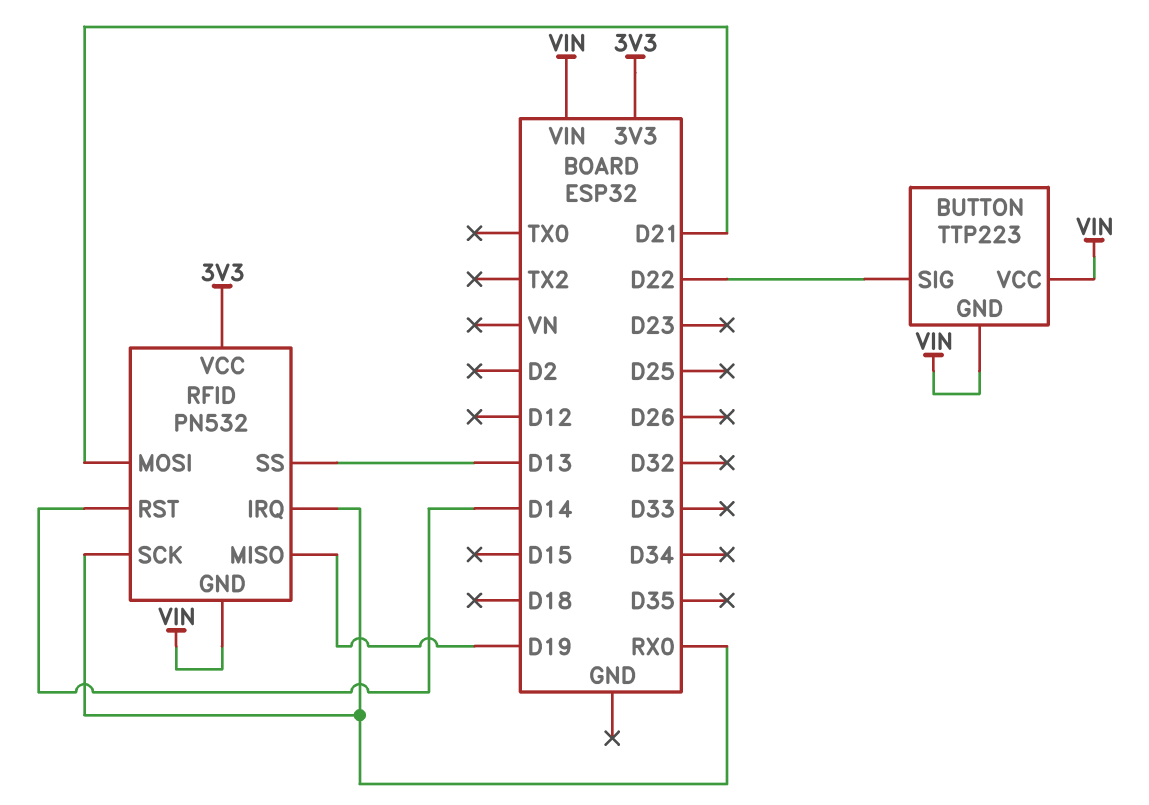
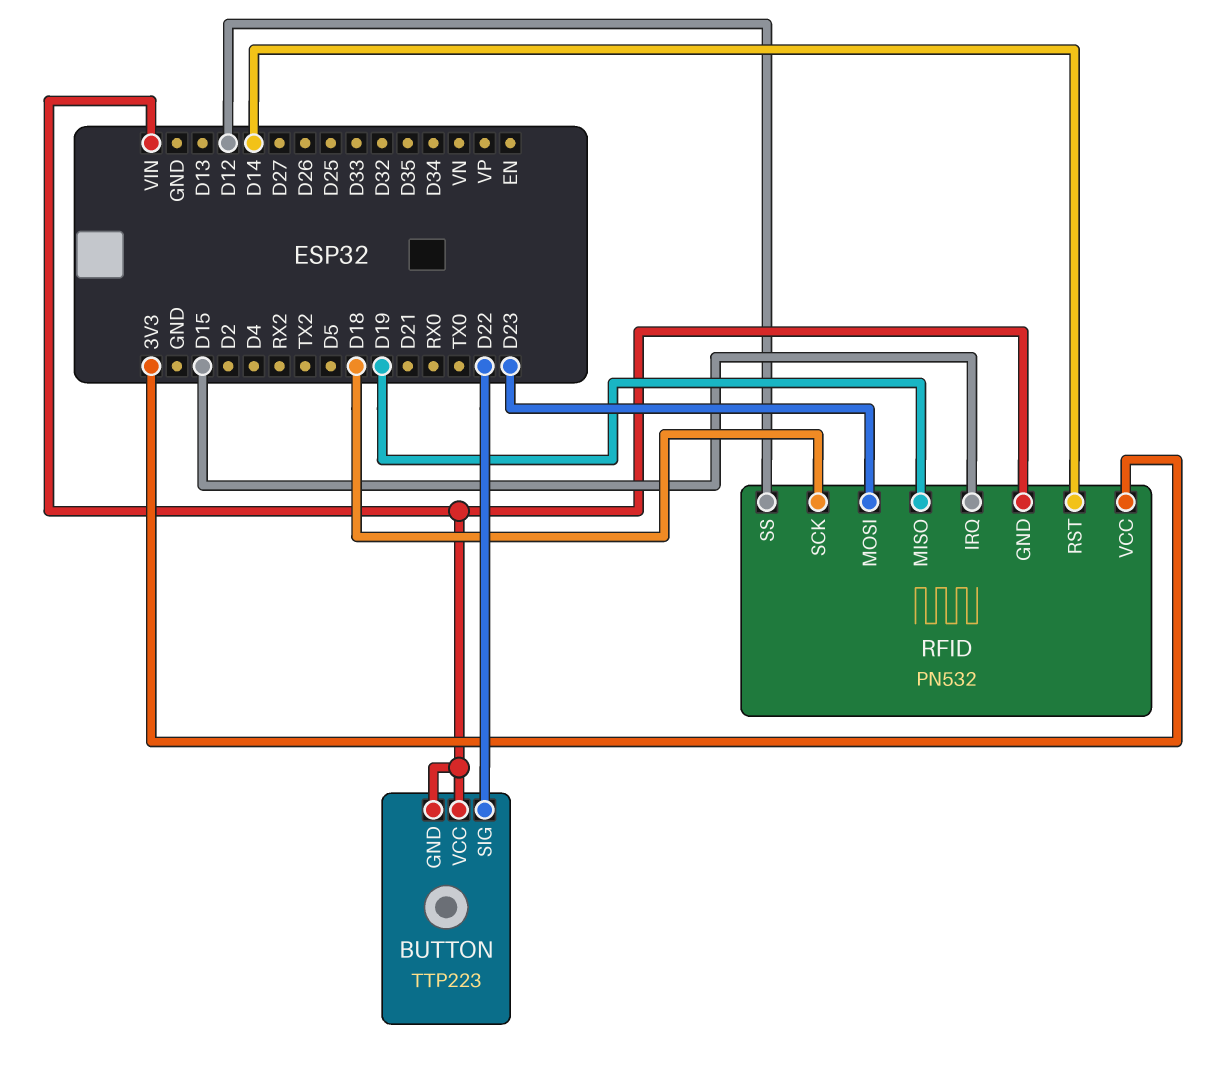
RFID pin IRQ: RX0 -> D15
RFID pin MOSI: D21 -> D23
RFID pin SCK: RX0 -> D18
RFID pin SS: D13 -> D12

